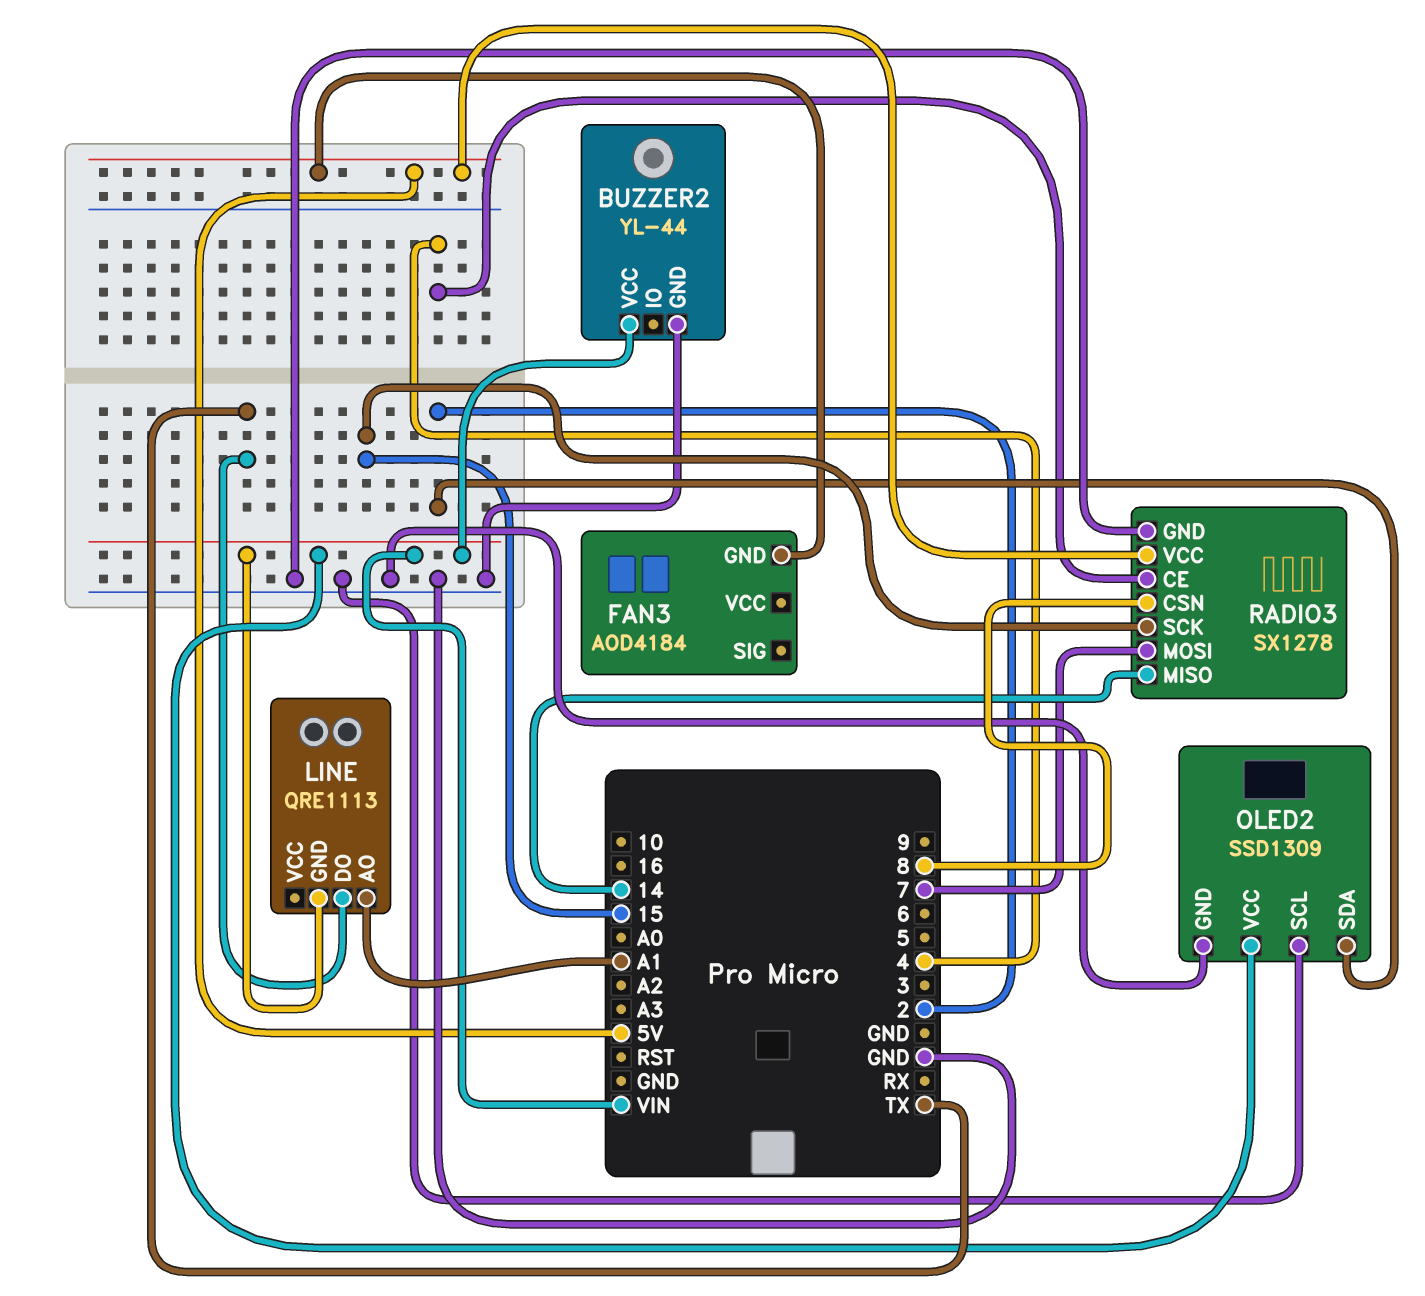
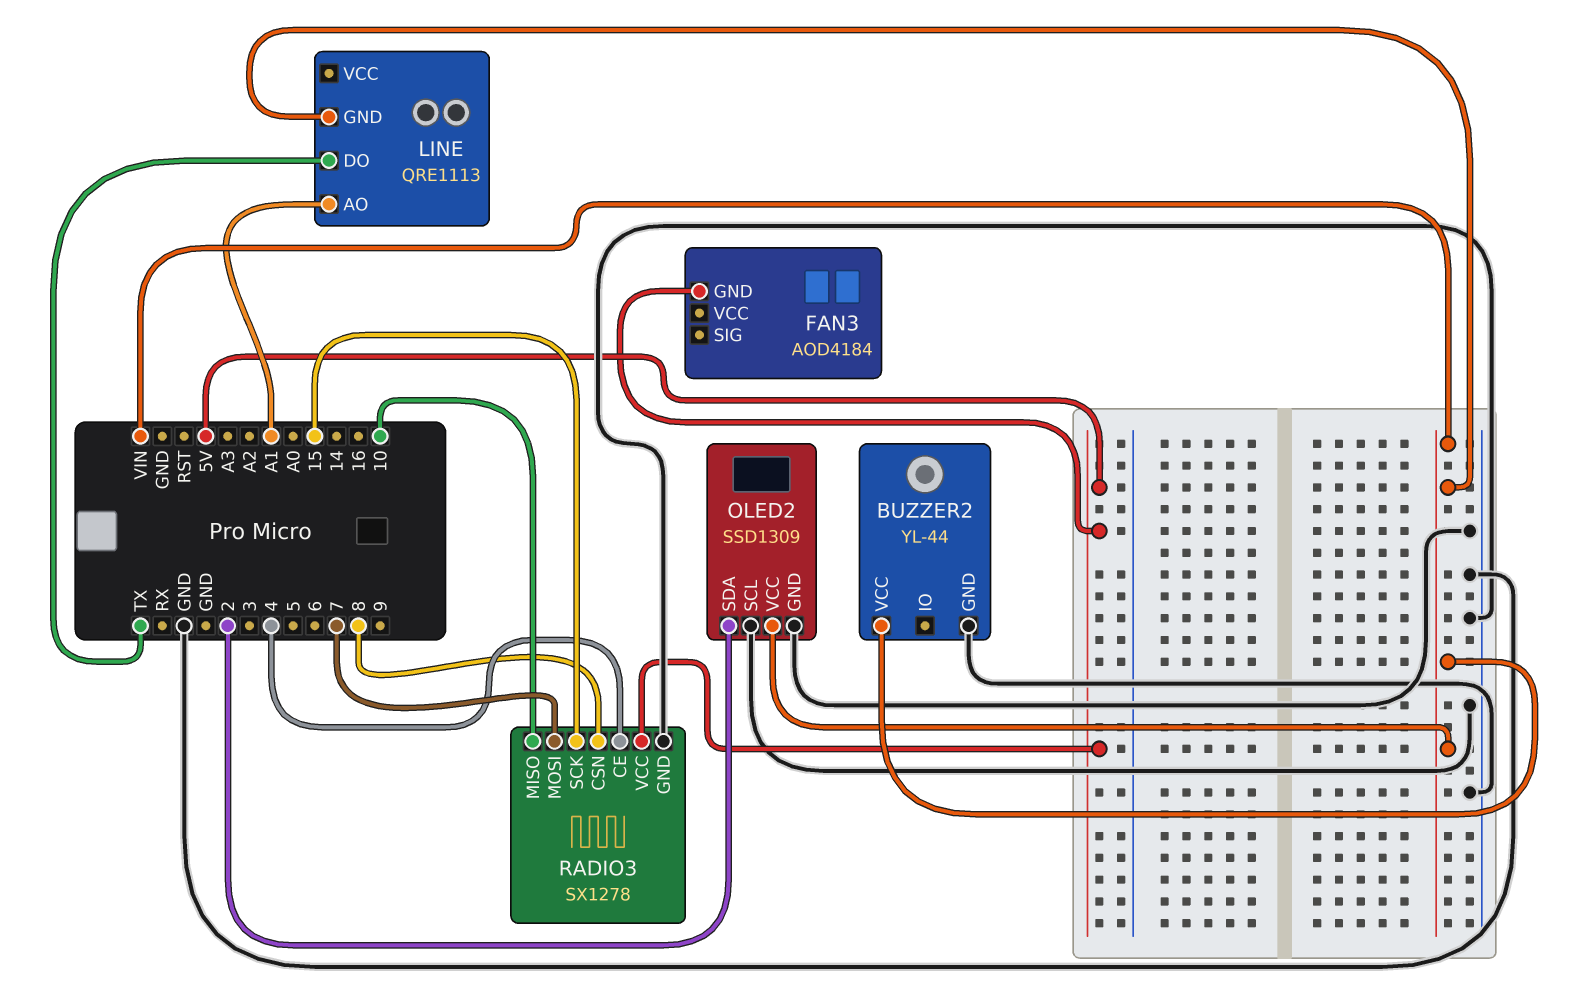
RADIO3 pin MISO: 14 -> 10

